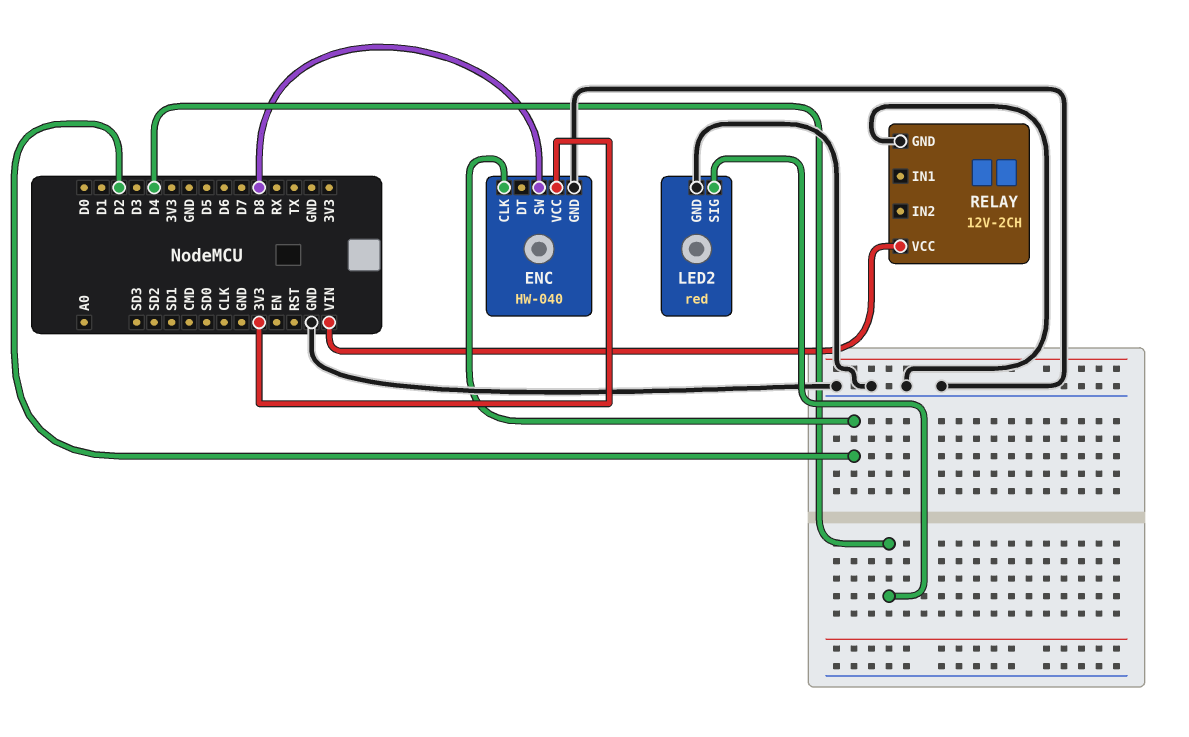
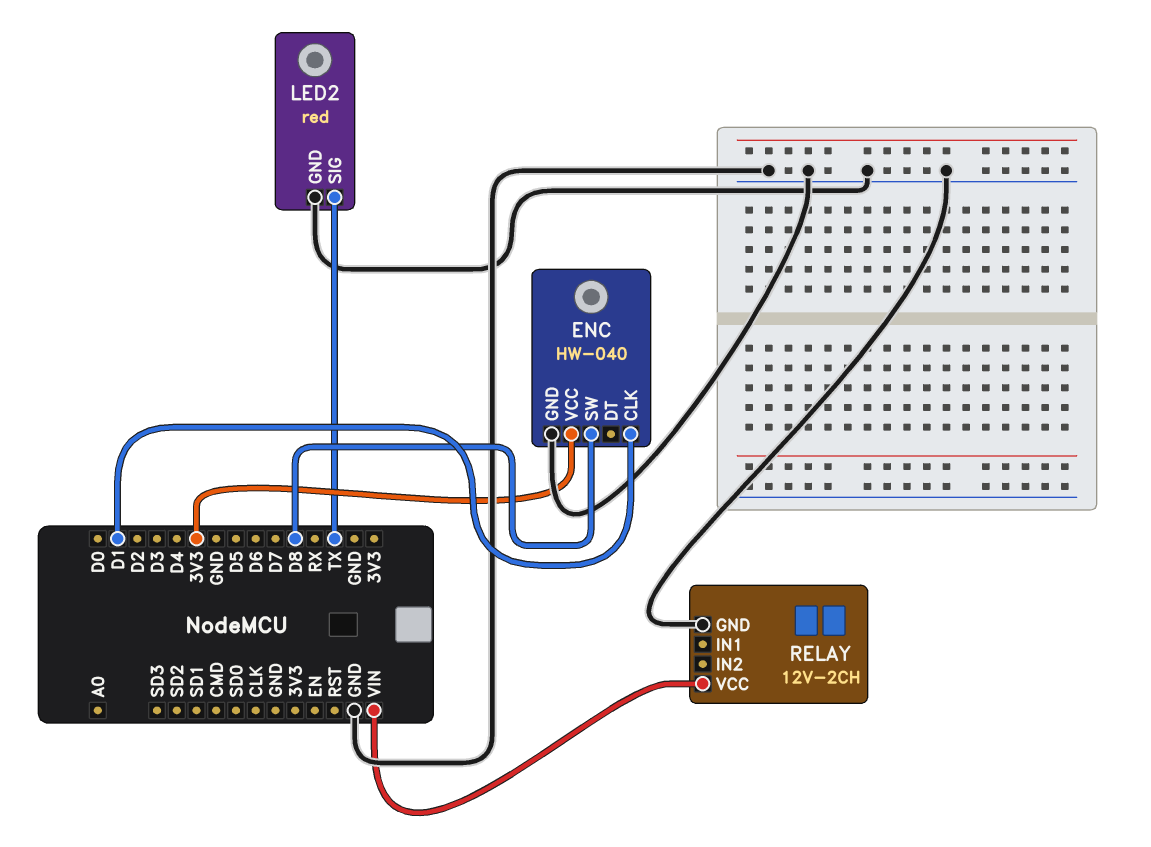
ENC pin CLK: D2 -> D1
LED2 pin SIG: D4 -> TX

